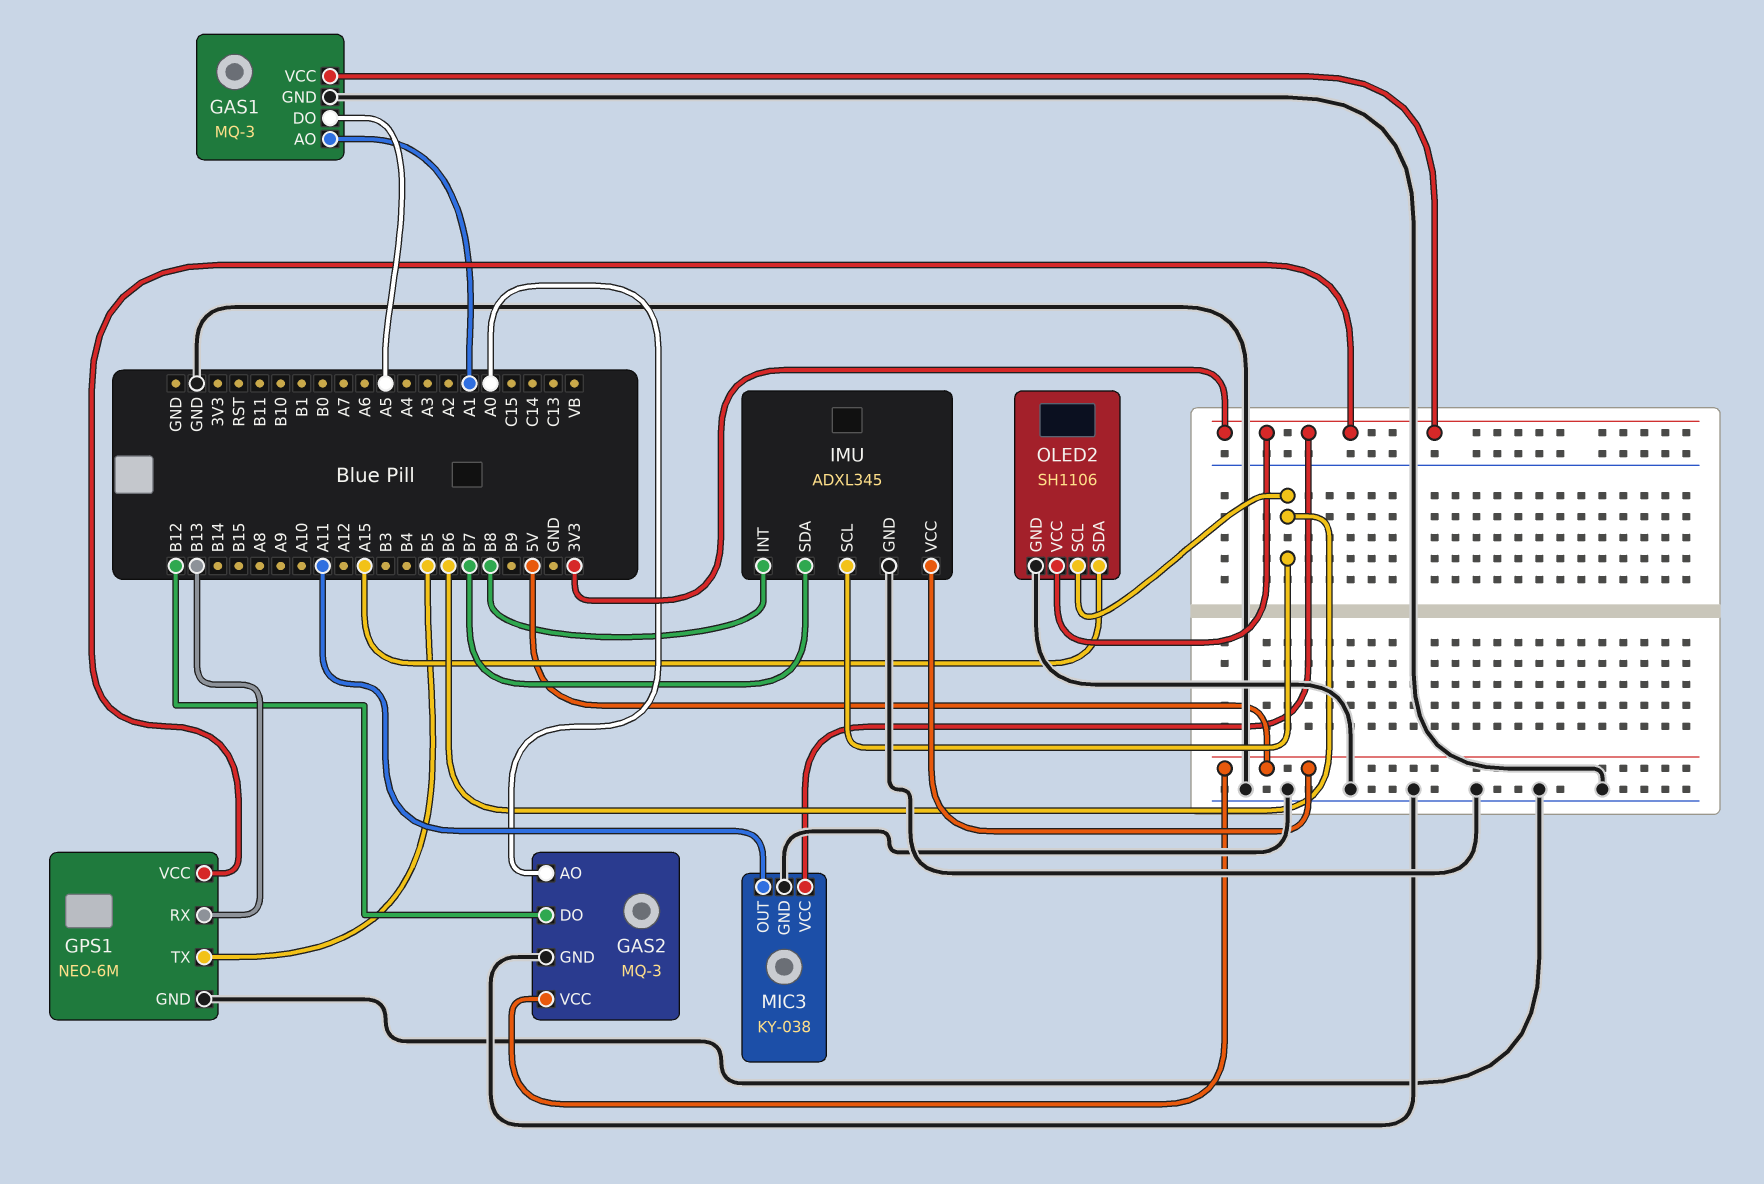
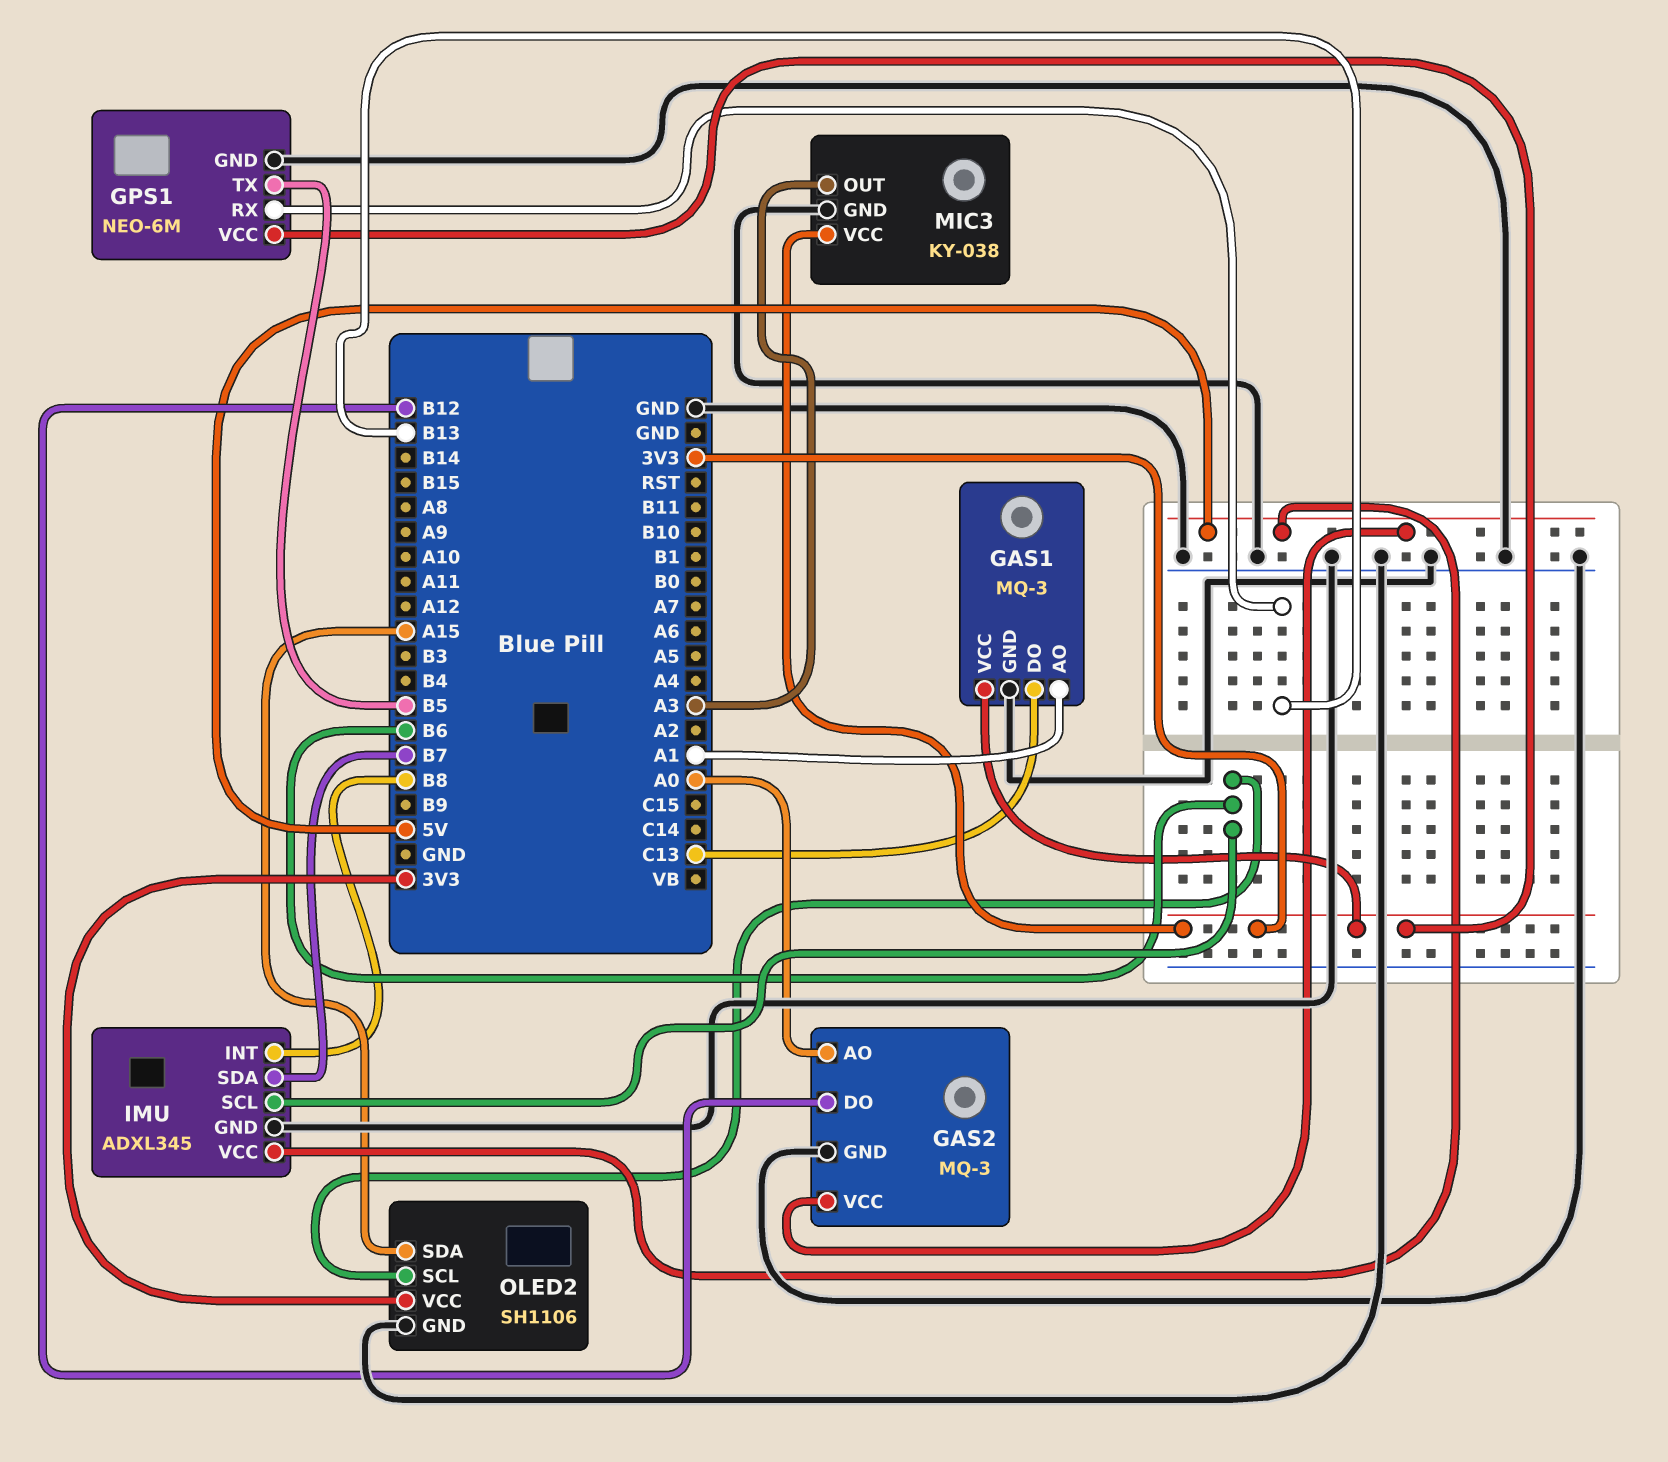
GAS1 pin DO: A5 -> C13
MIC3 pin OUT: A11 -> A3

